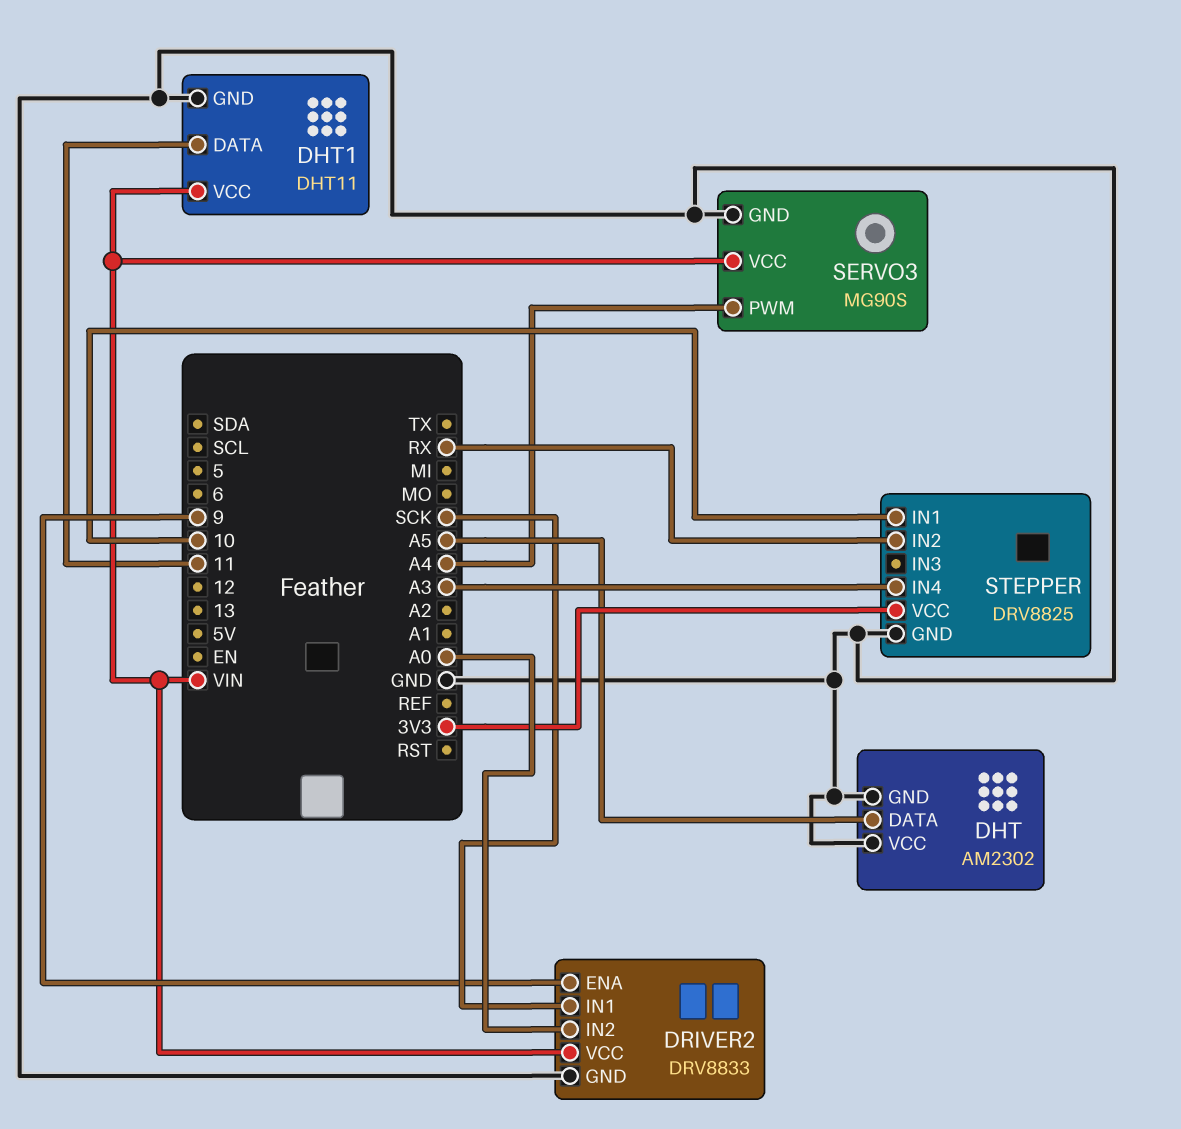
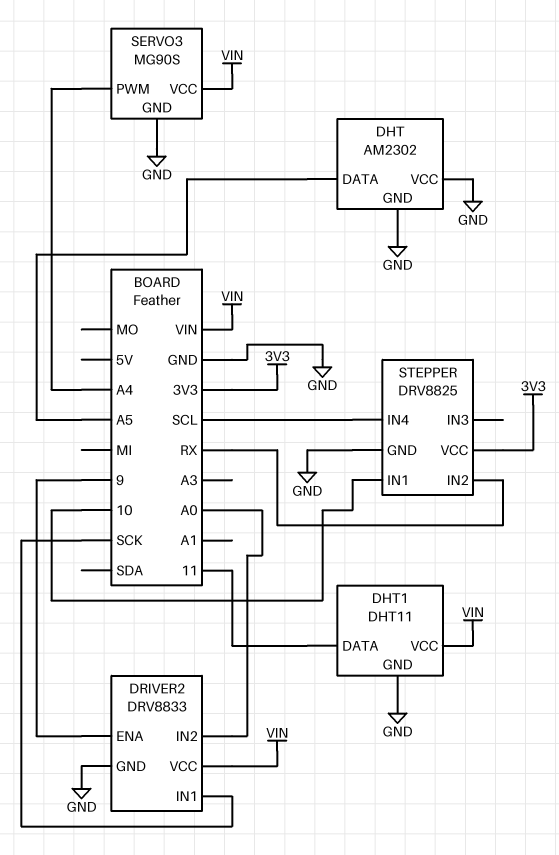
STEPPER pin IN4: A3 -> SCL

